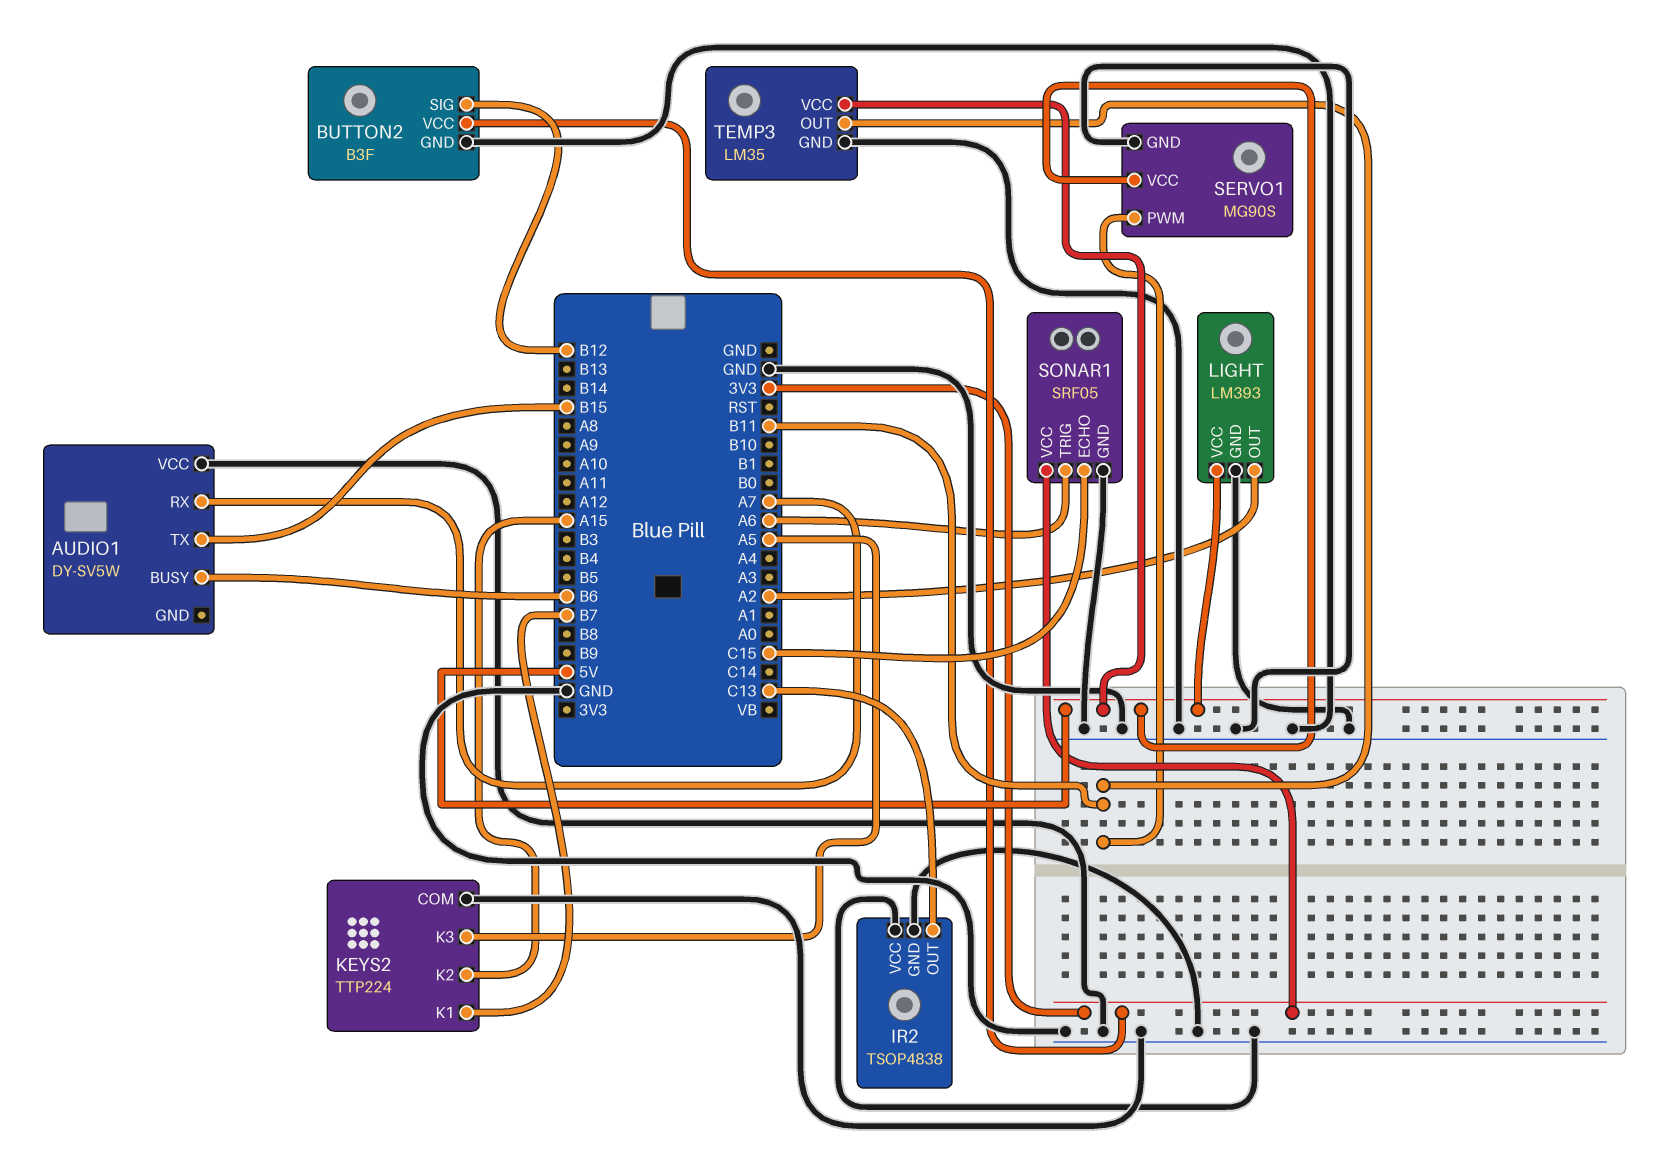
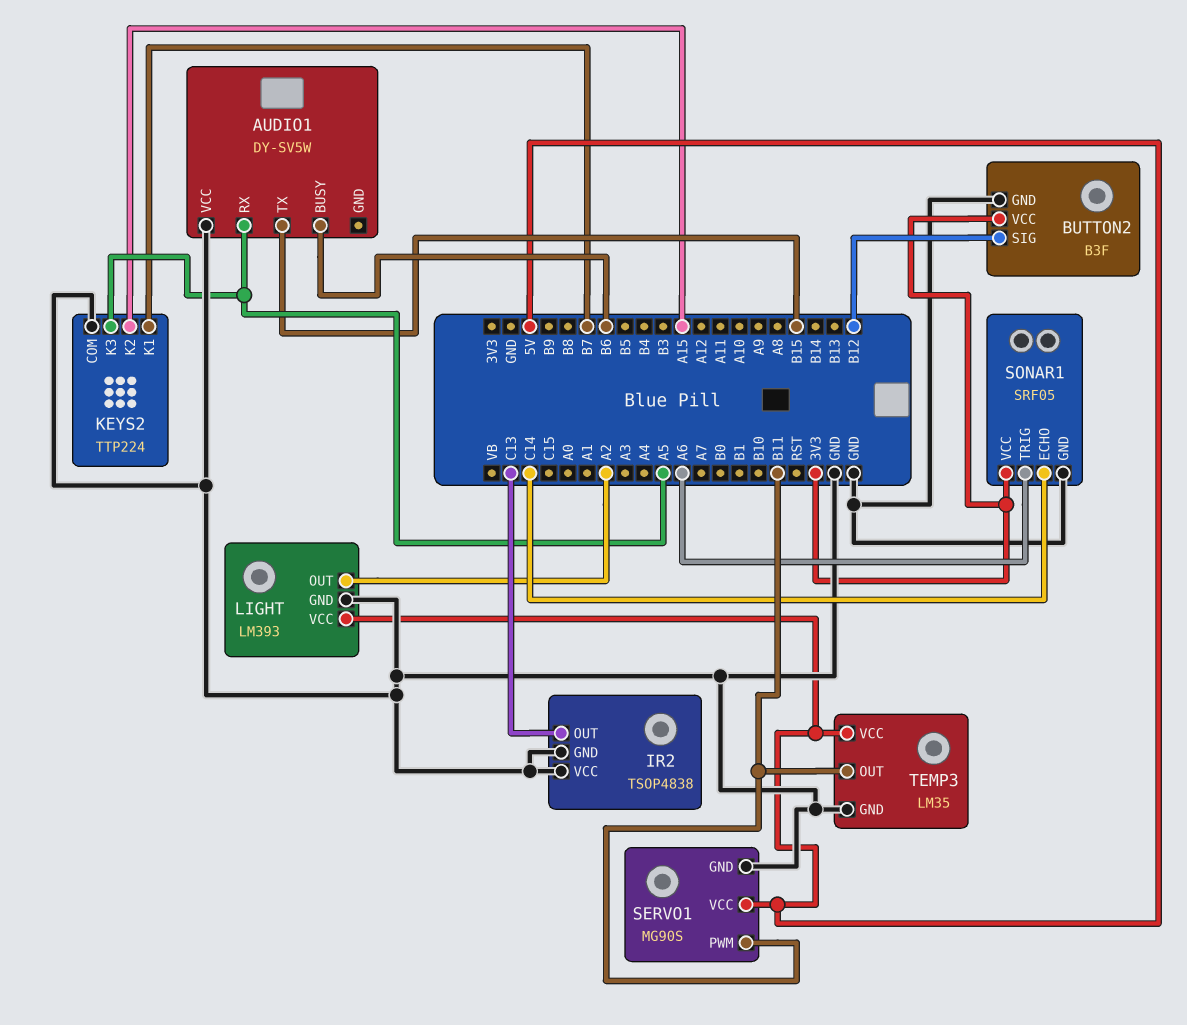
AUDIO1 pin RX: A7 -> A5
SONAR1 pin ECHO: C15 -> C14

